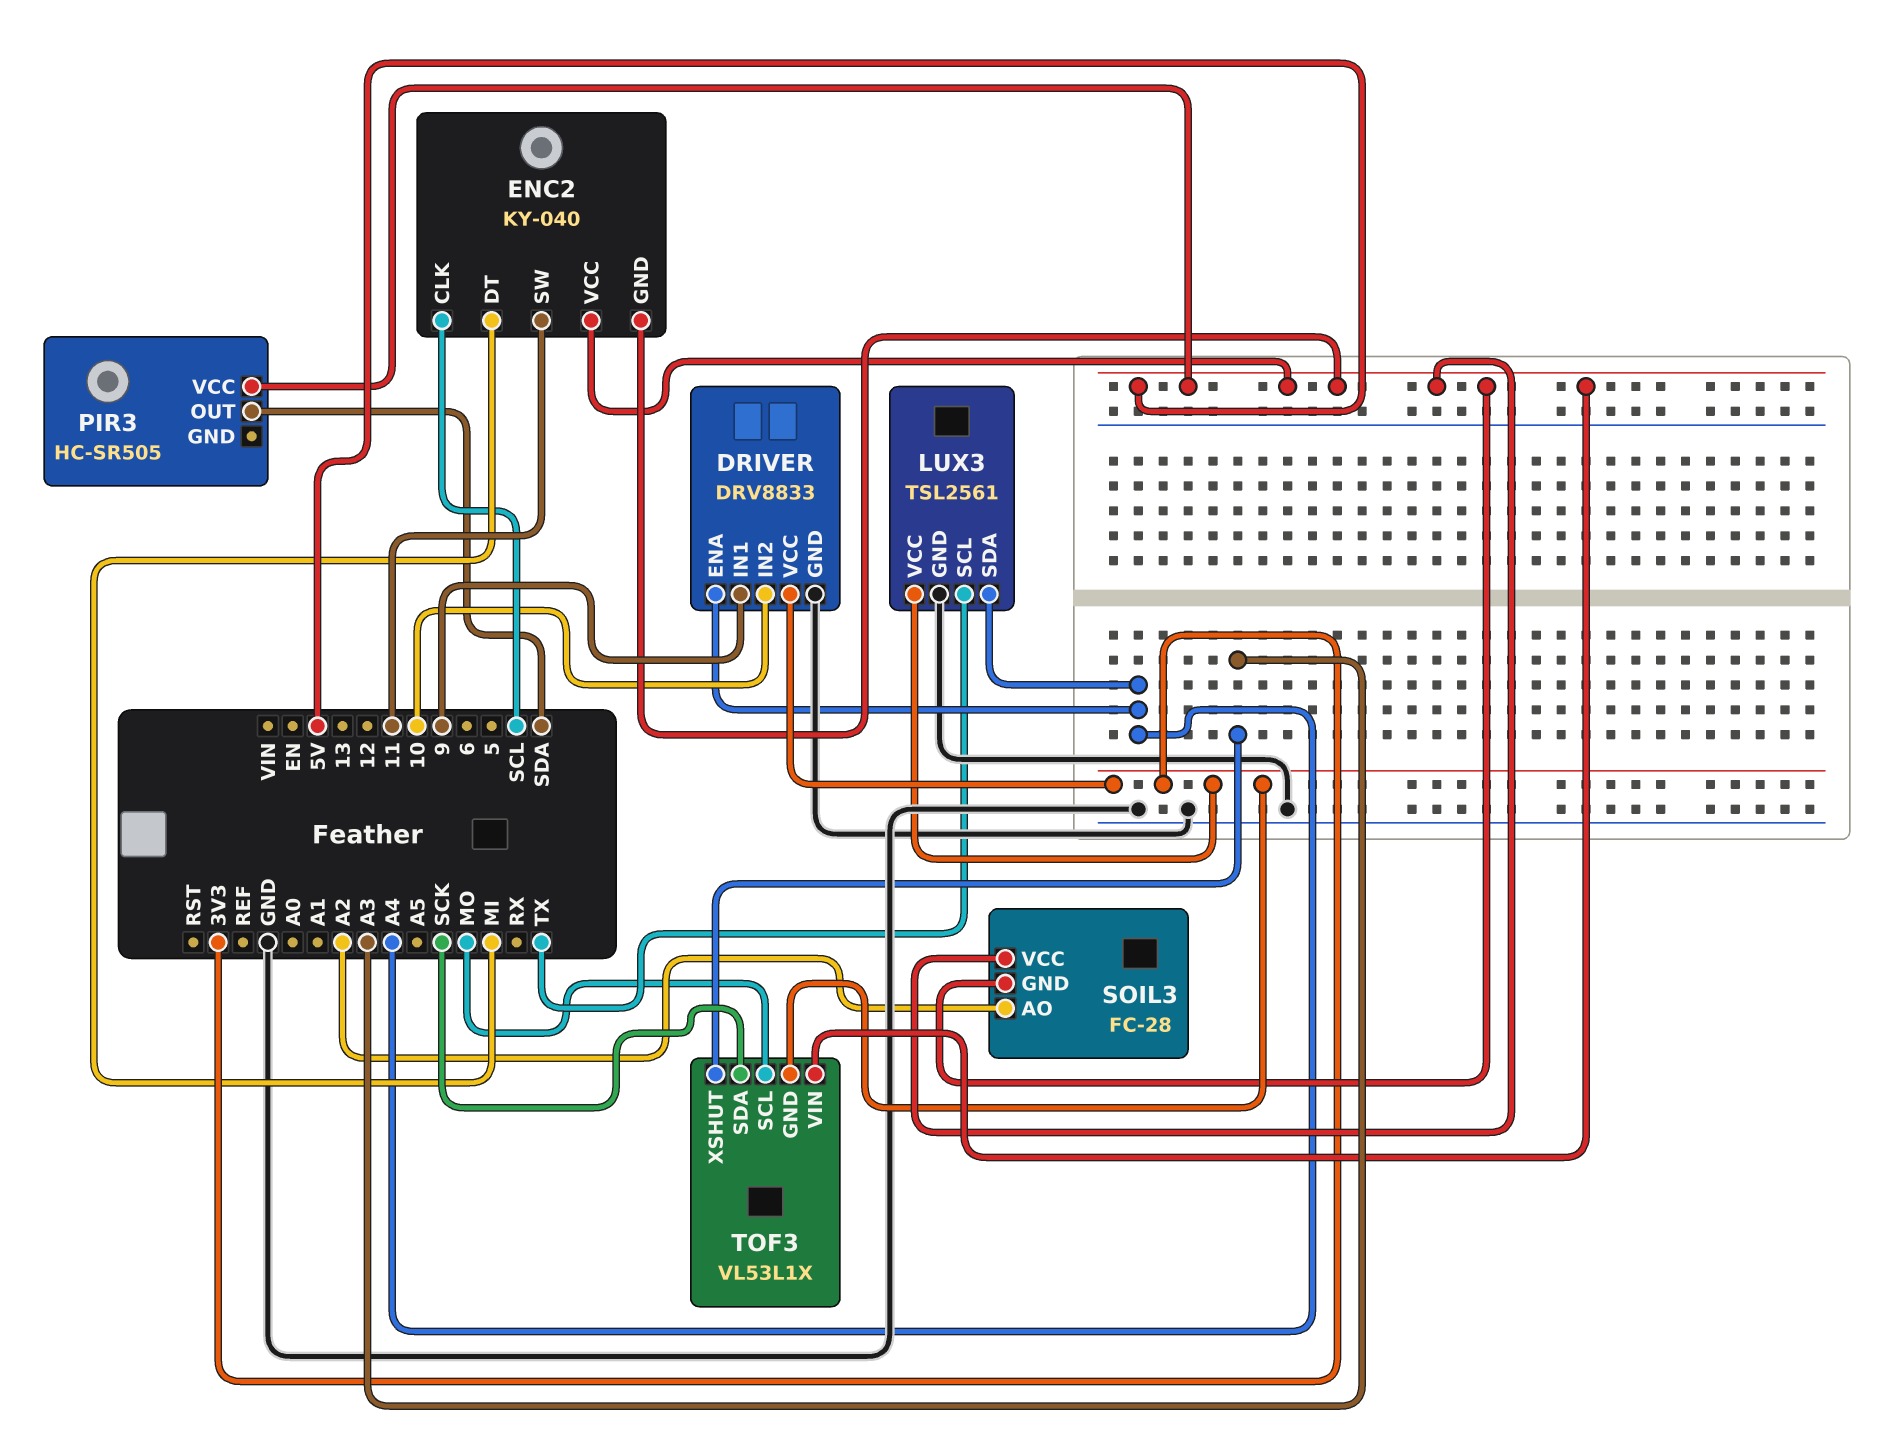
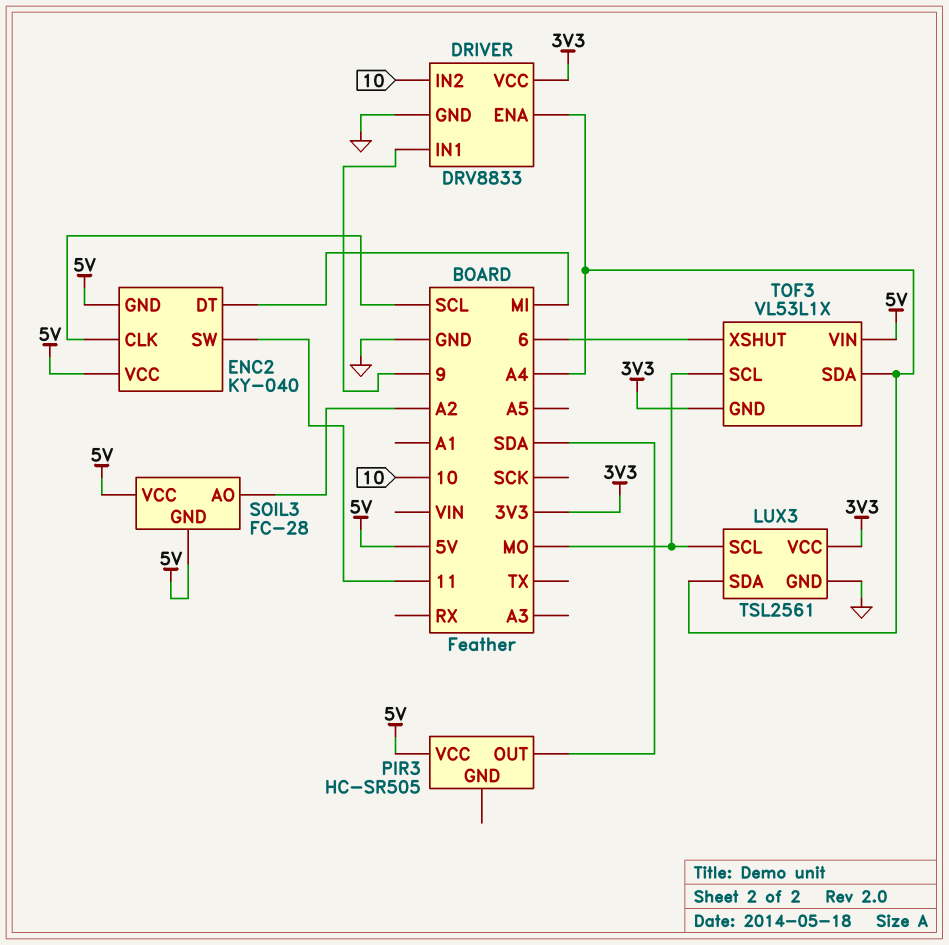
LUX3 pin SCL: TX -> MO
TOF3 pin SDA: SCK -> A4
TOF3 pin XSHUT: A3 -> 6

